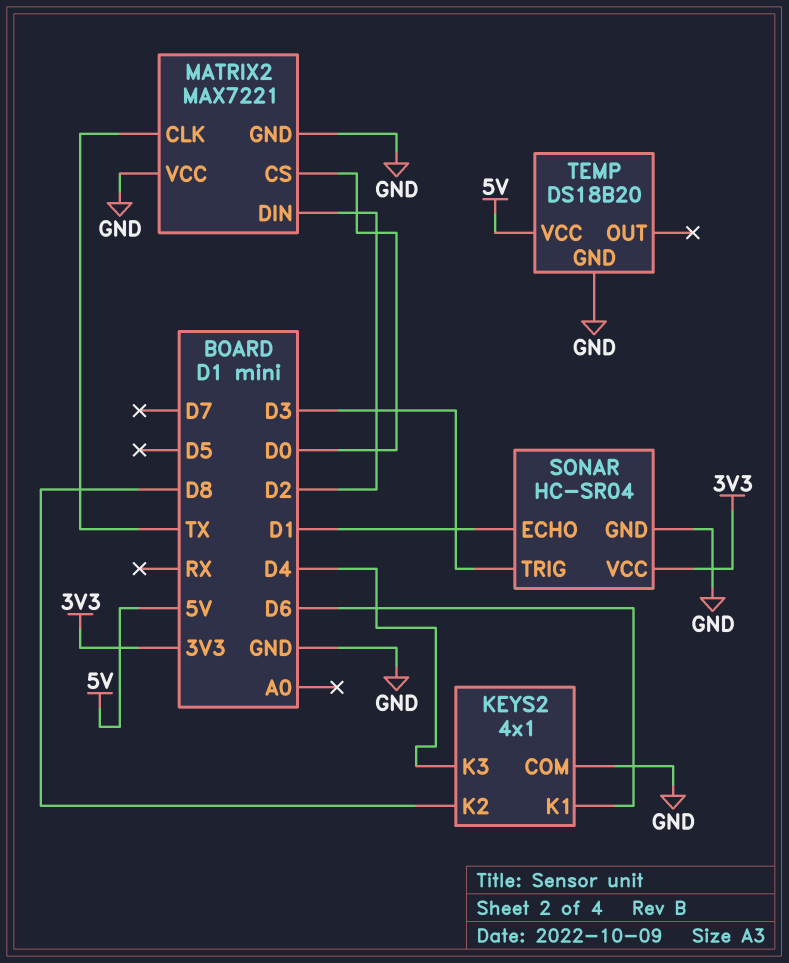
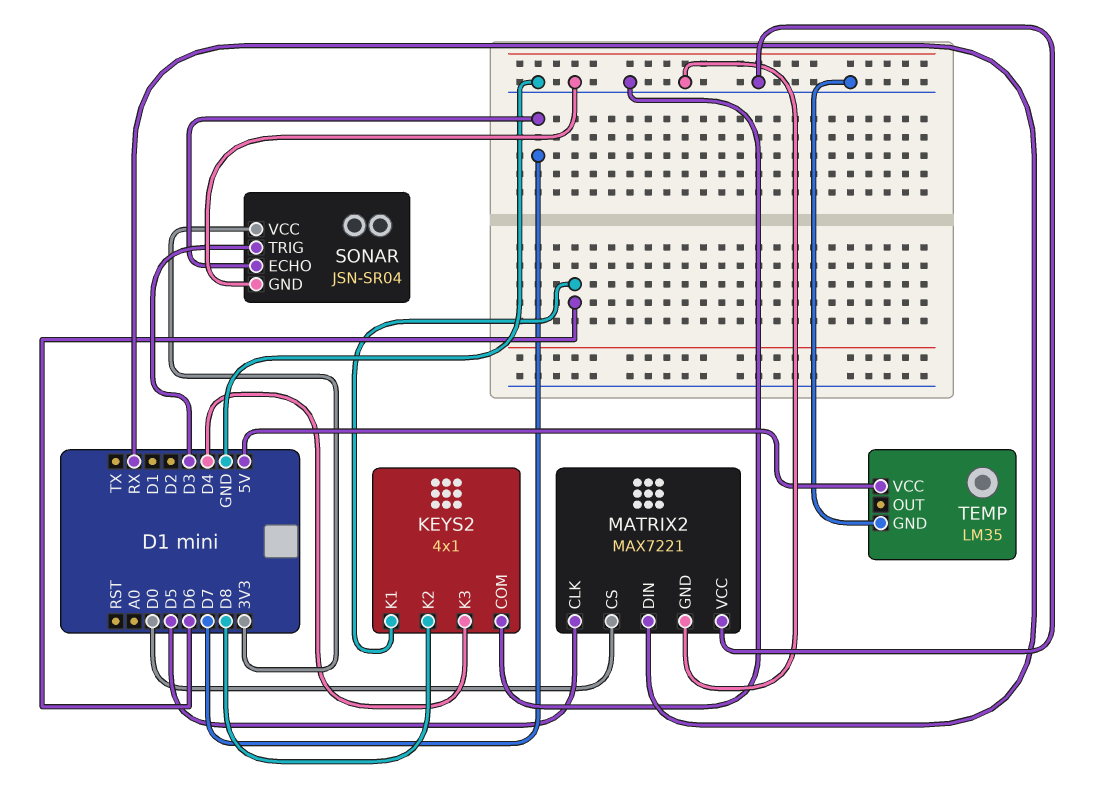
MATRIX2 pin CLK: TX -> D5
MATRIX2 pin DIN: D2 -> RX
SONAR: HC-SR04 -> JSN-SR04
SONAR pin ECHO: D1 -> D7
TEMP: DS18B20 -> LM35

